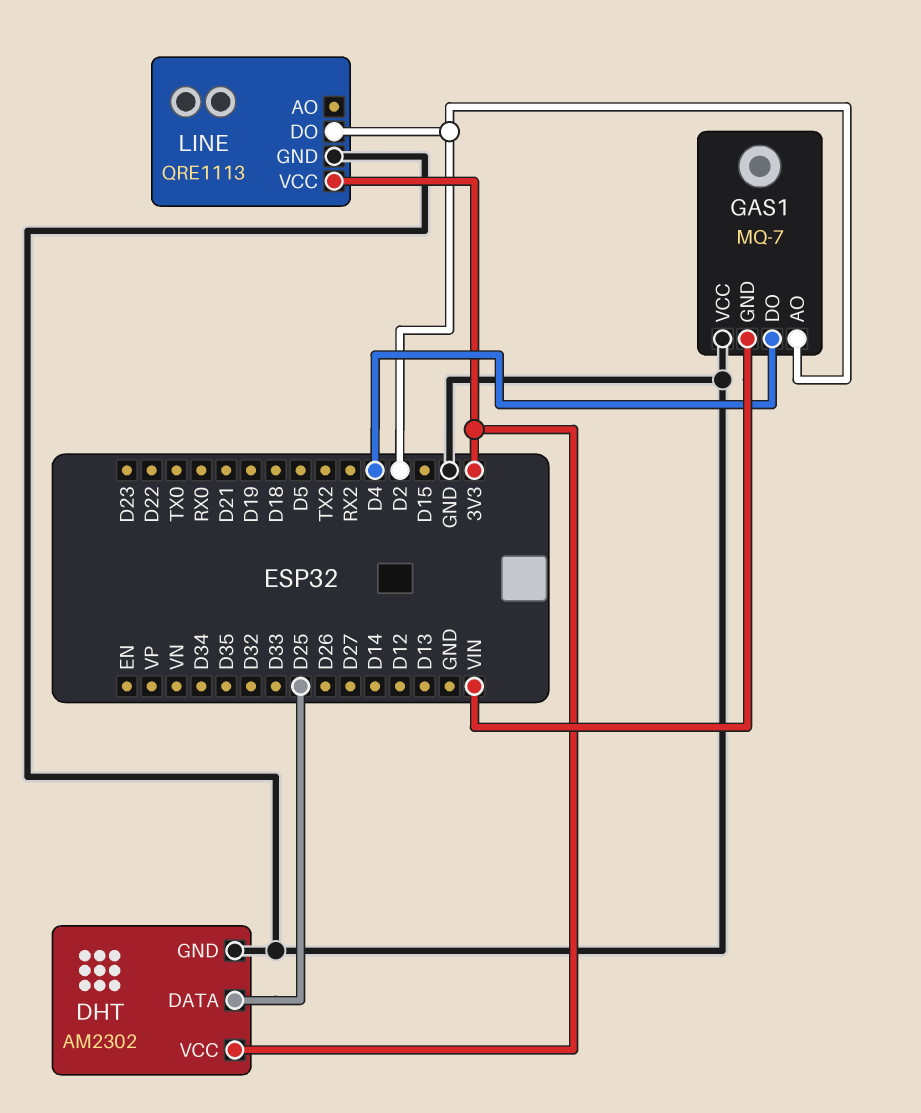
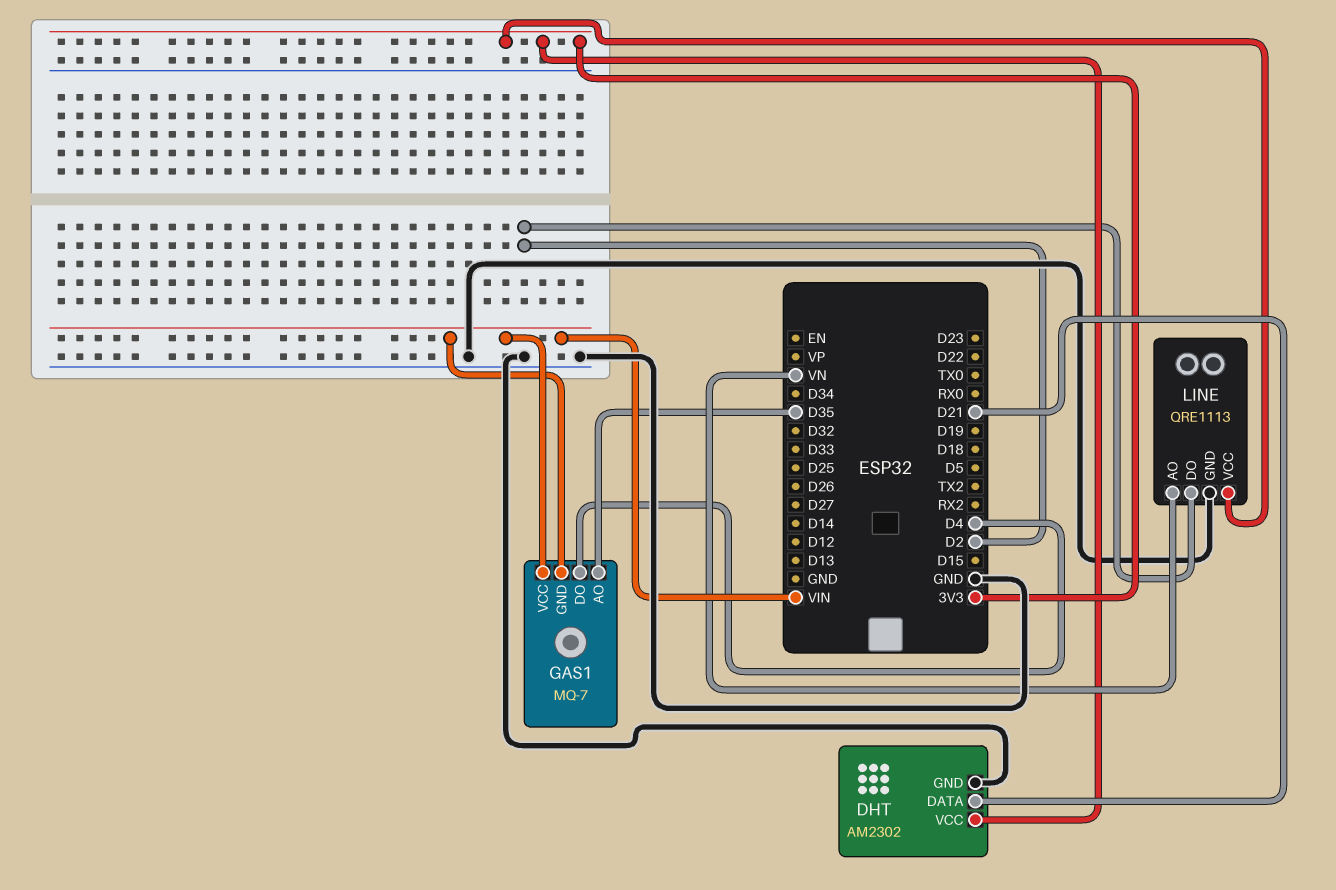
DHT pin DATA: D25 -> D21
GAS1 pin AO: D2 -> D35
GAS1 pin VCC: GND -> VIN
LINE pin AO: none -> VN

